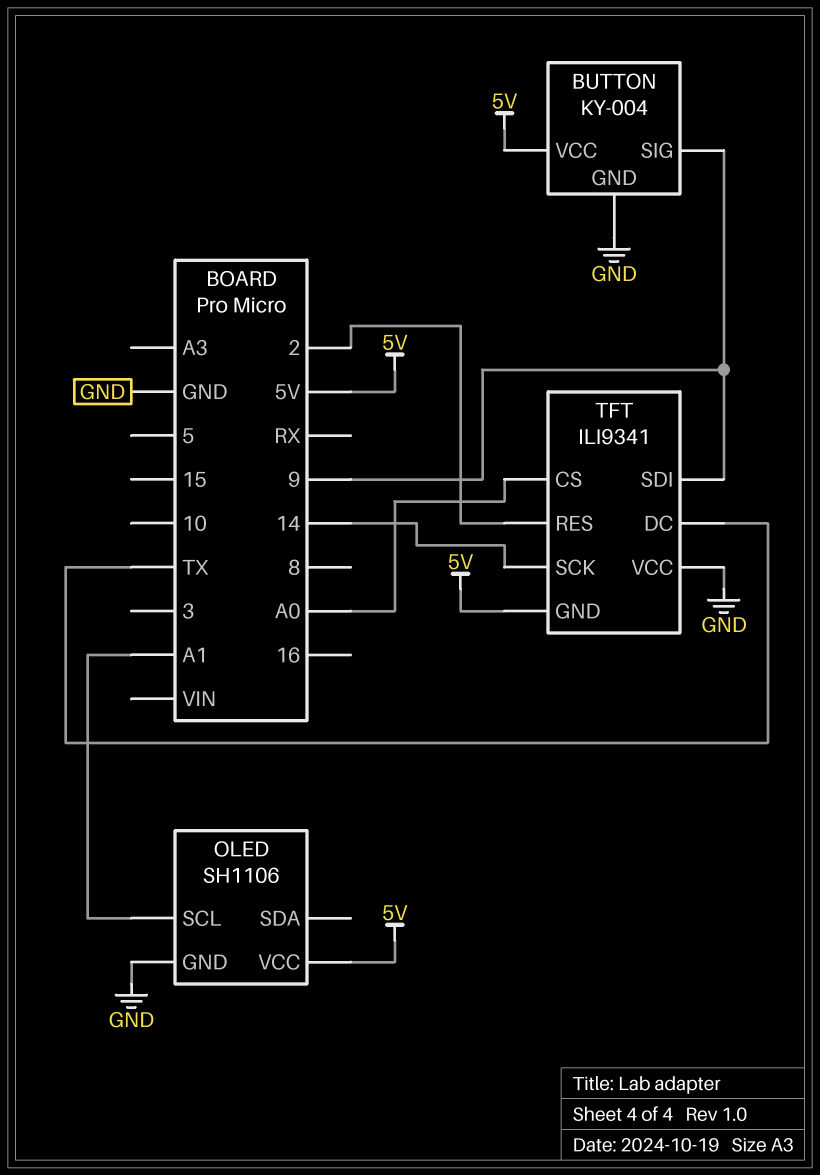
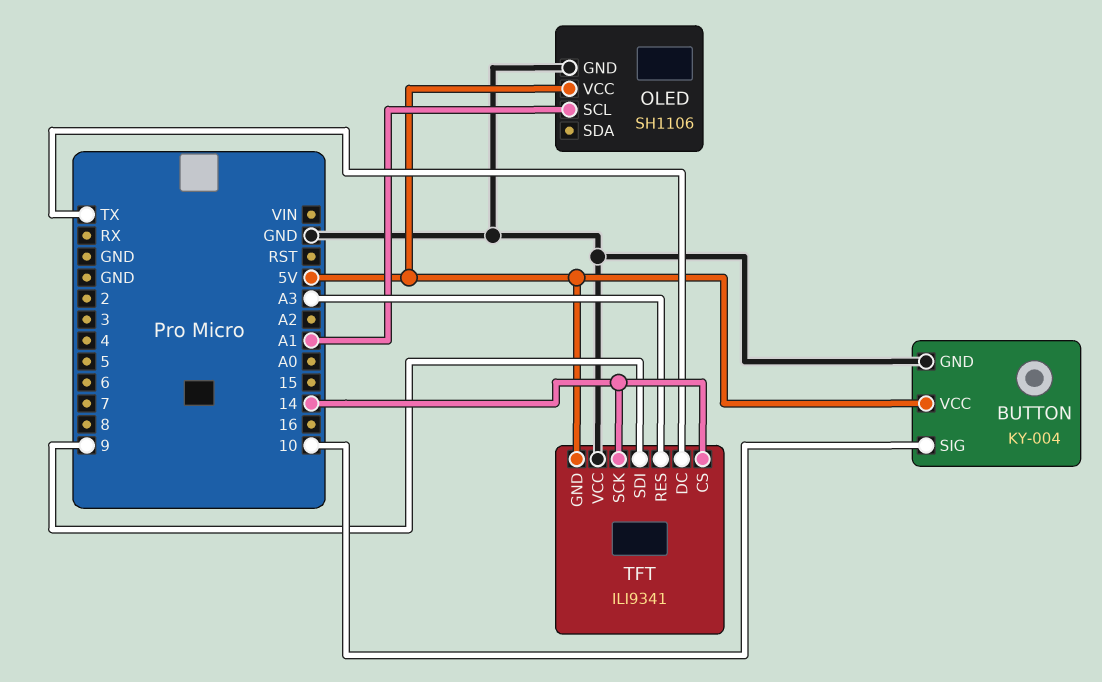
BUTTON pin SIG: 9 -> 10
TFT pin CS: A0 -> 14
TFT pin RES: 2 -> A3

